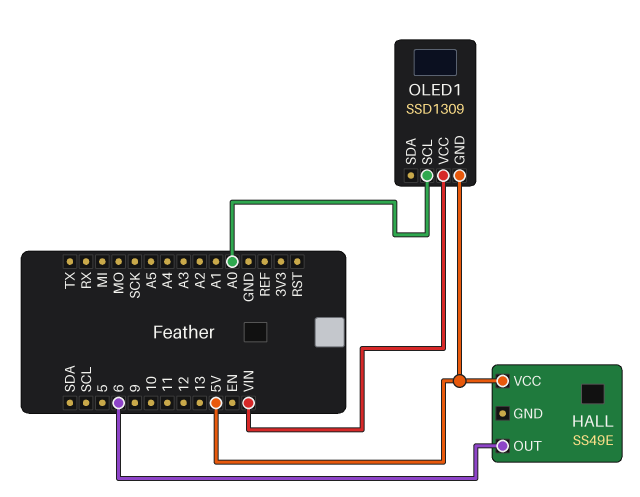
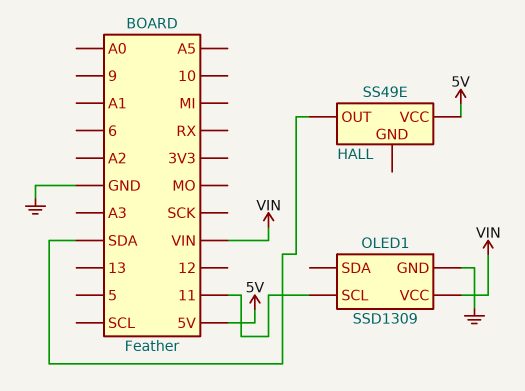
HALL pin OUT: 6 -> SDA
OLED1 pin GND: 5V -> GND
OLED1 pin SCL: A0 -> 11

